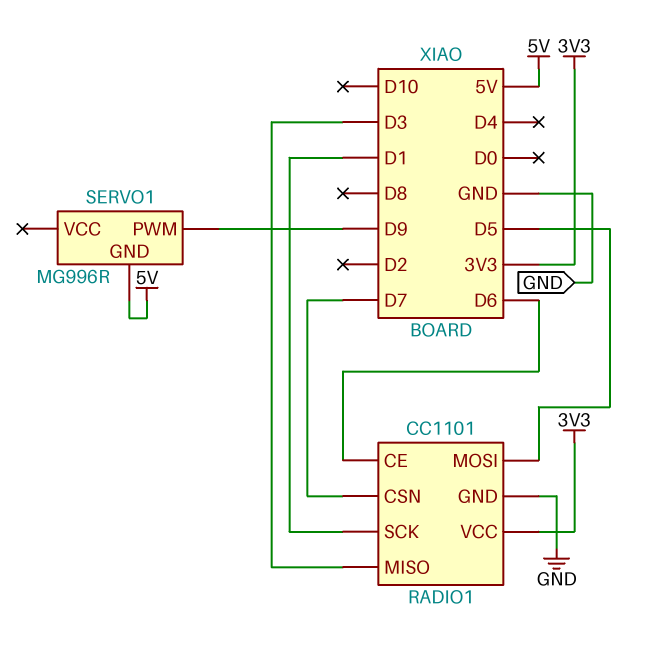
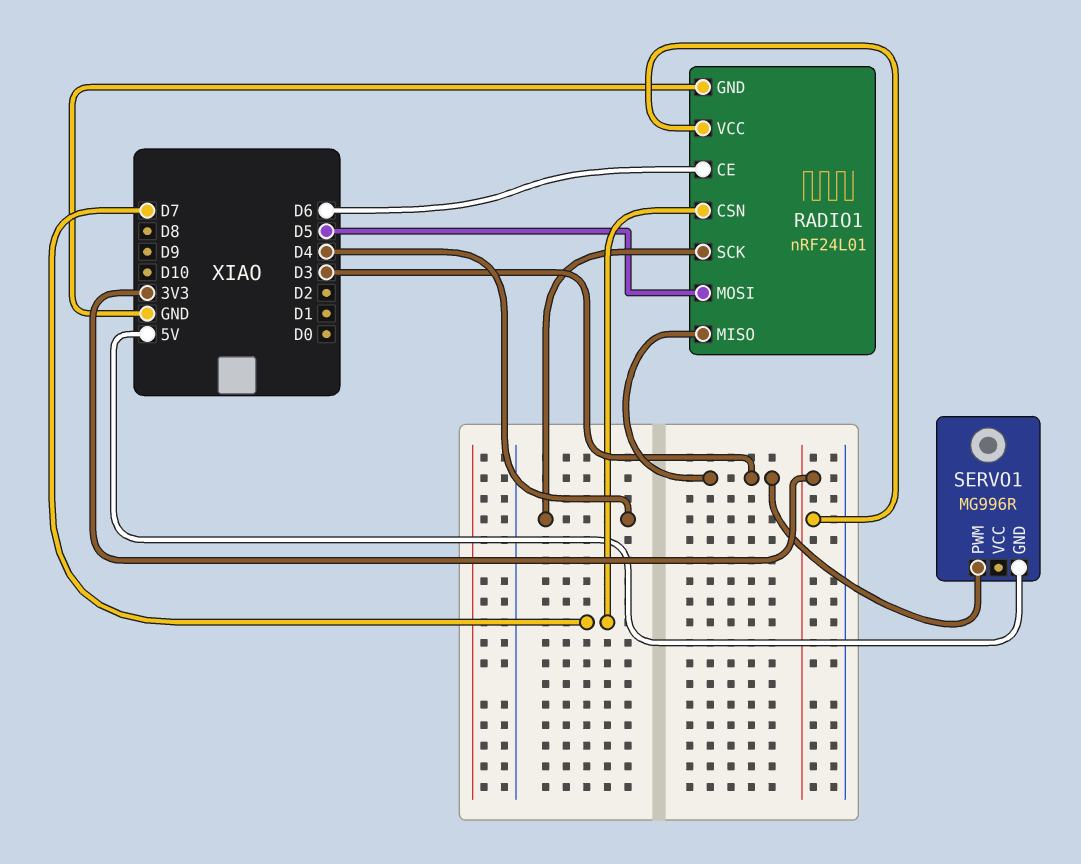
RADIO1: CC1101 -> nRF24L01
RADIO1 pin SCK: D1 -> D4
SERVO1 pin PWM: D9 -> D3

